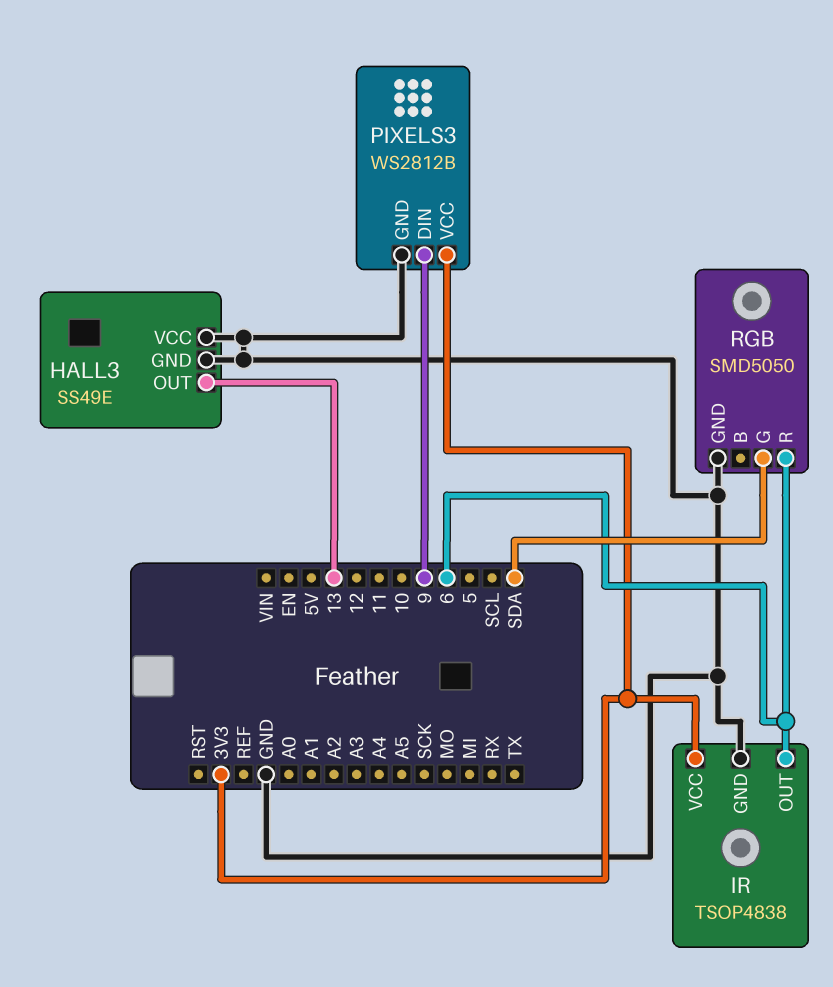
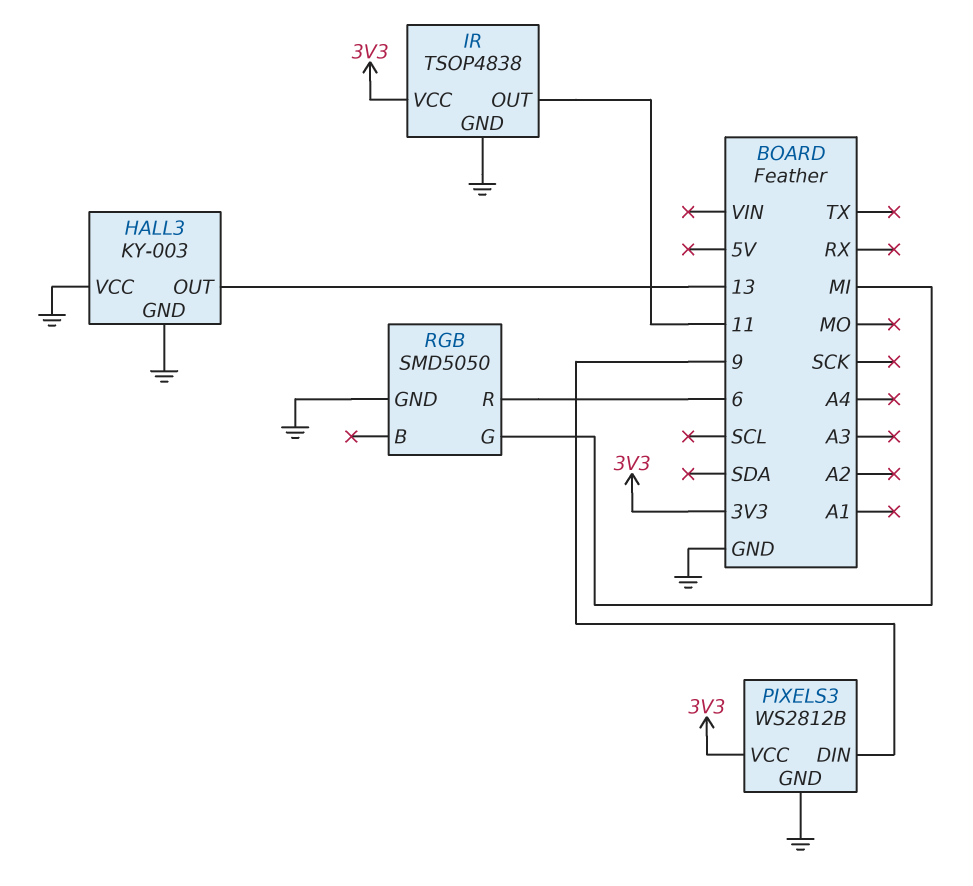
HALL3: SS49E -> KY-003
IR pin OUT: 6 -> 11
RGB pin G: SDA -> MI

